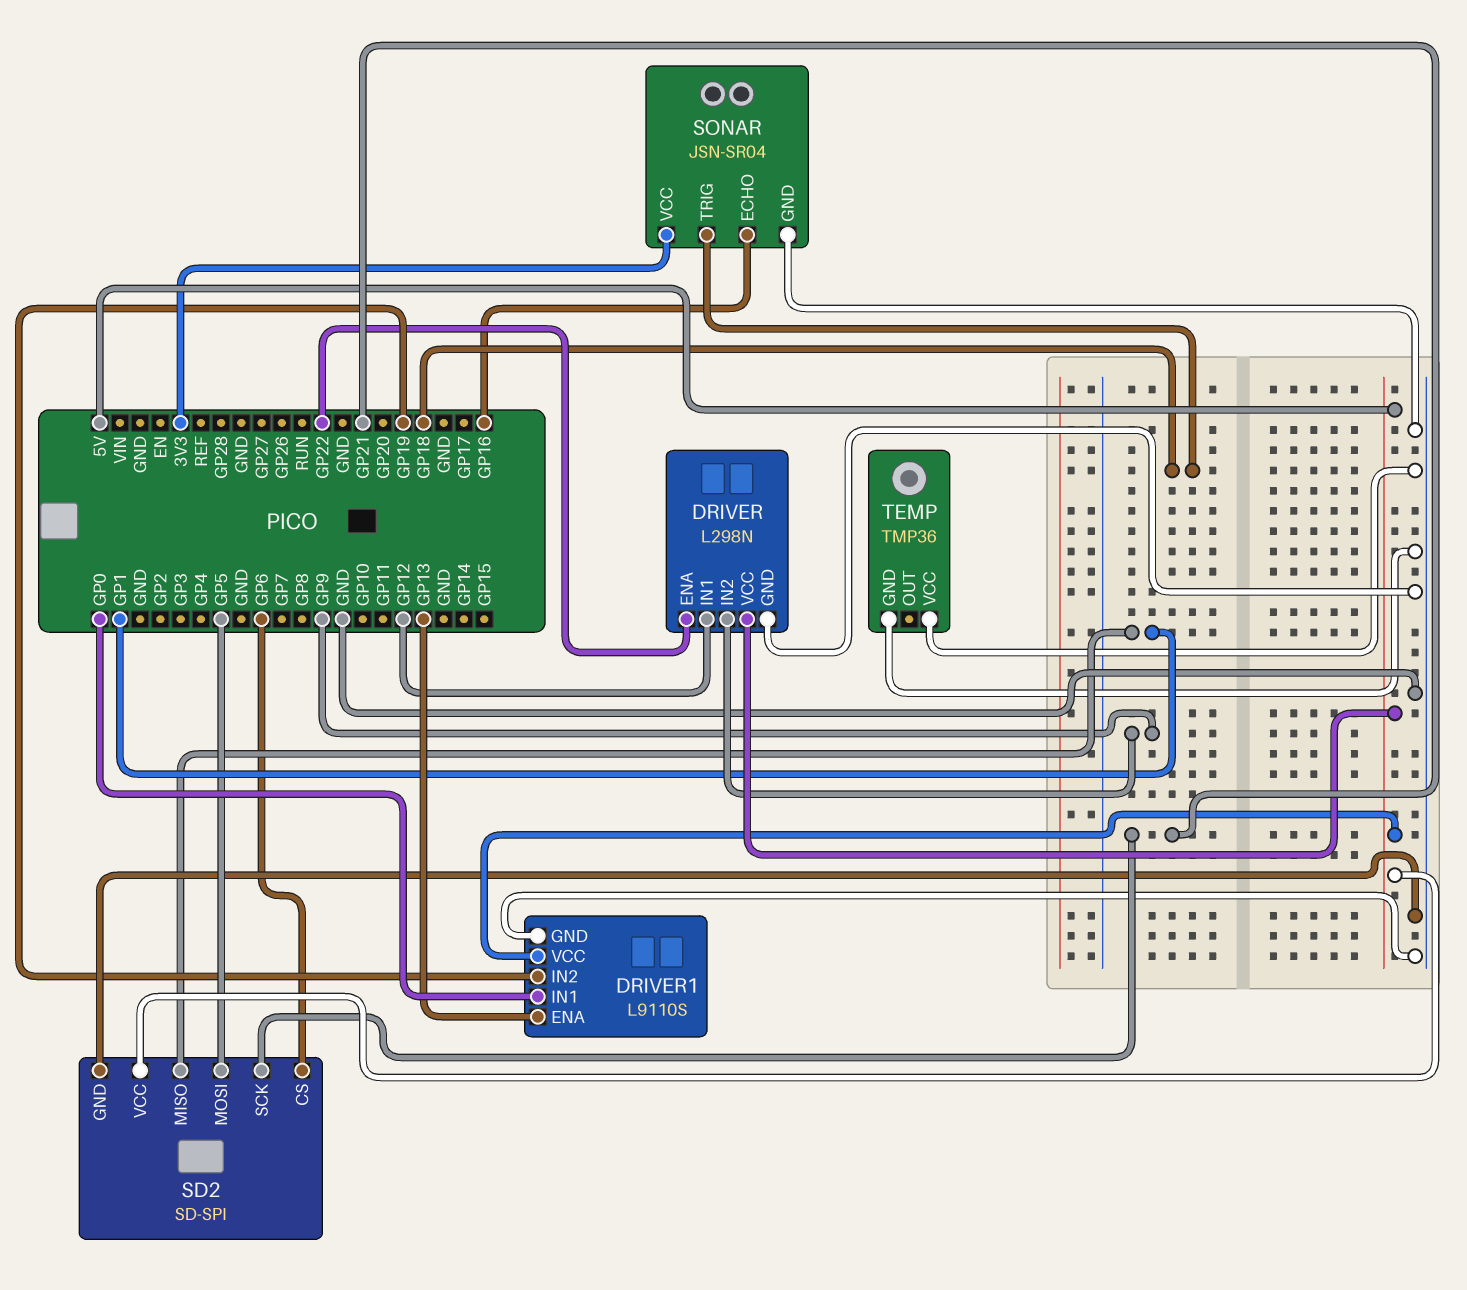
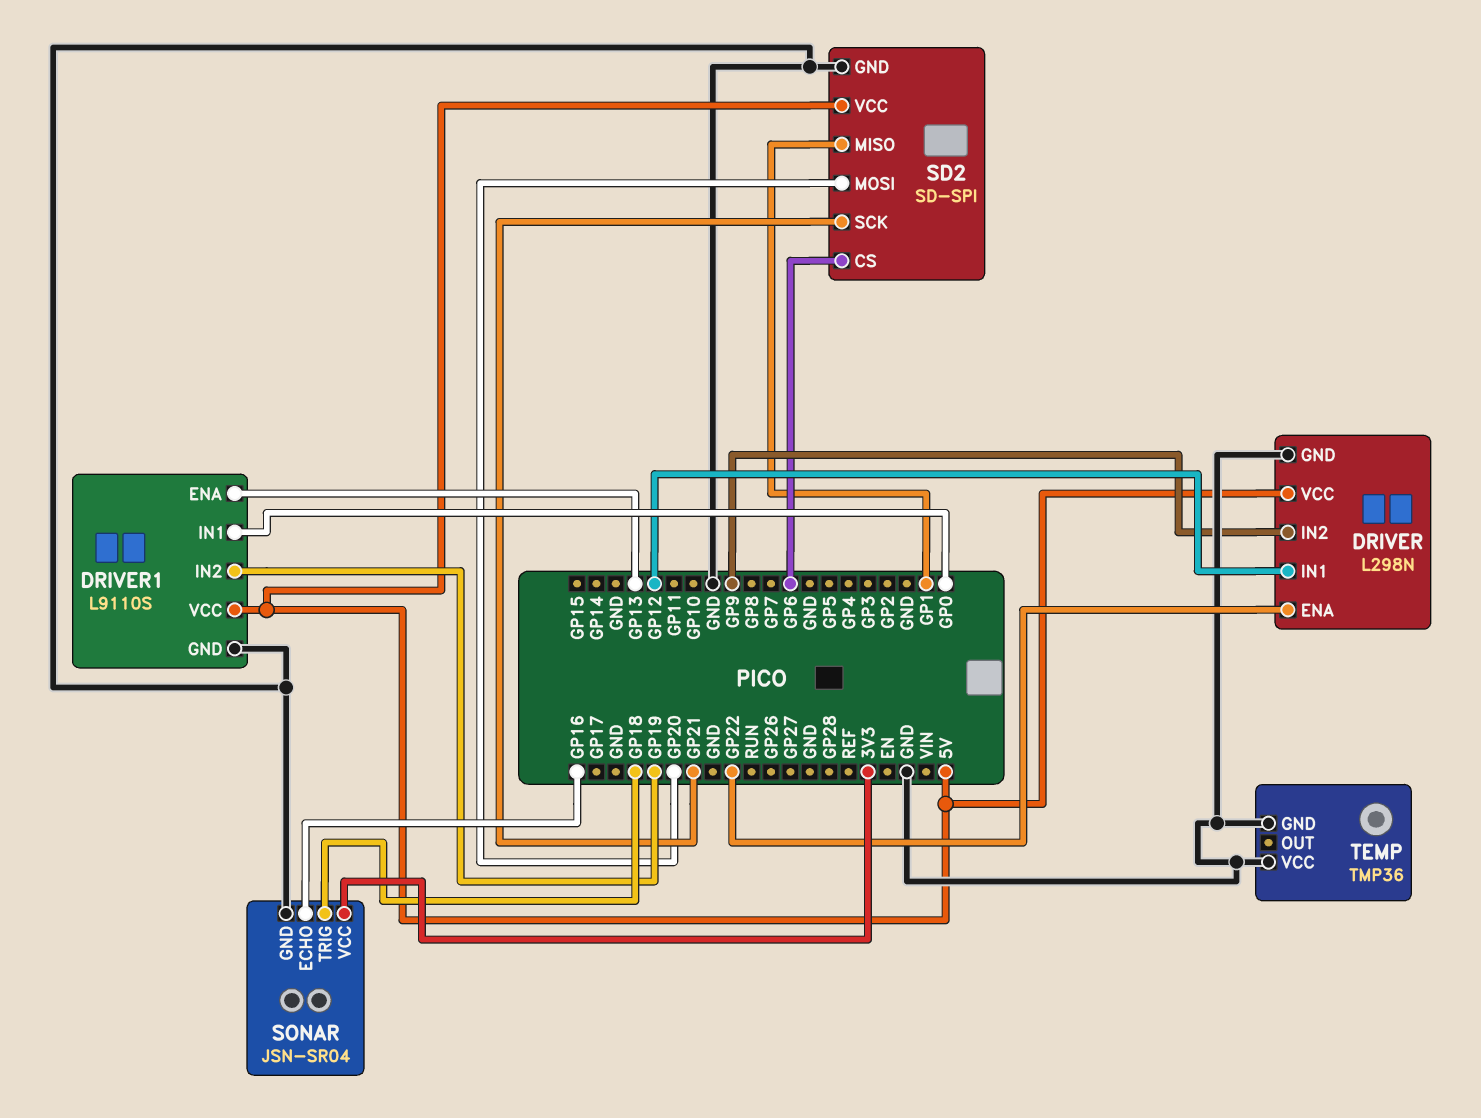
SD2 pin MOSI: GP5 -> GP20

